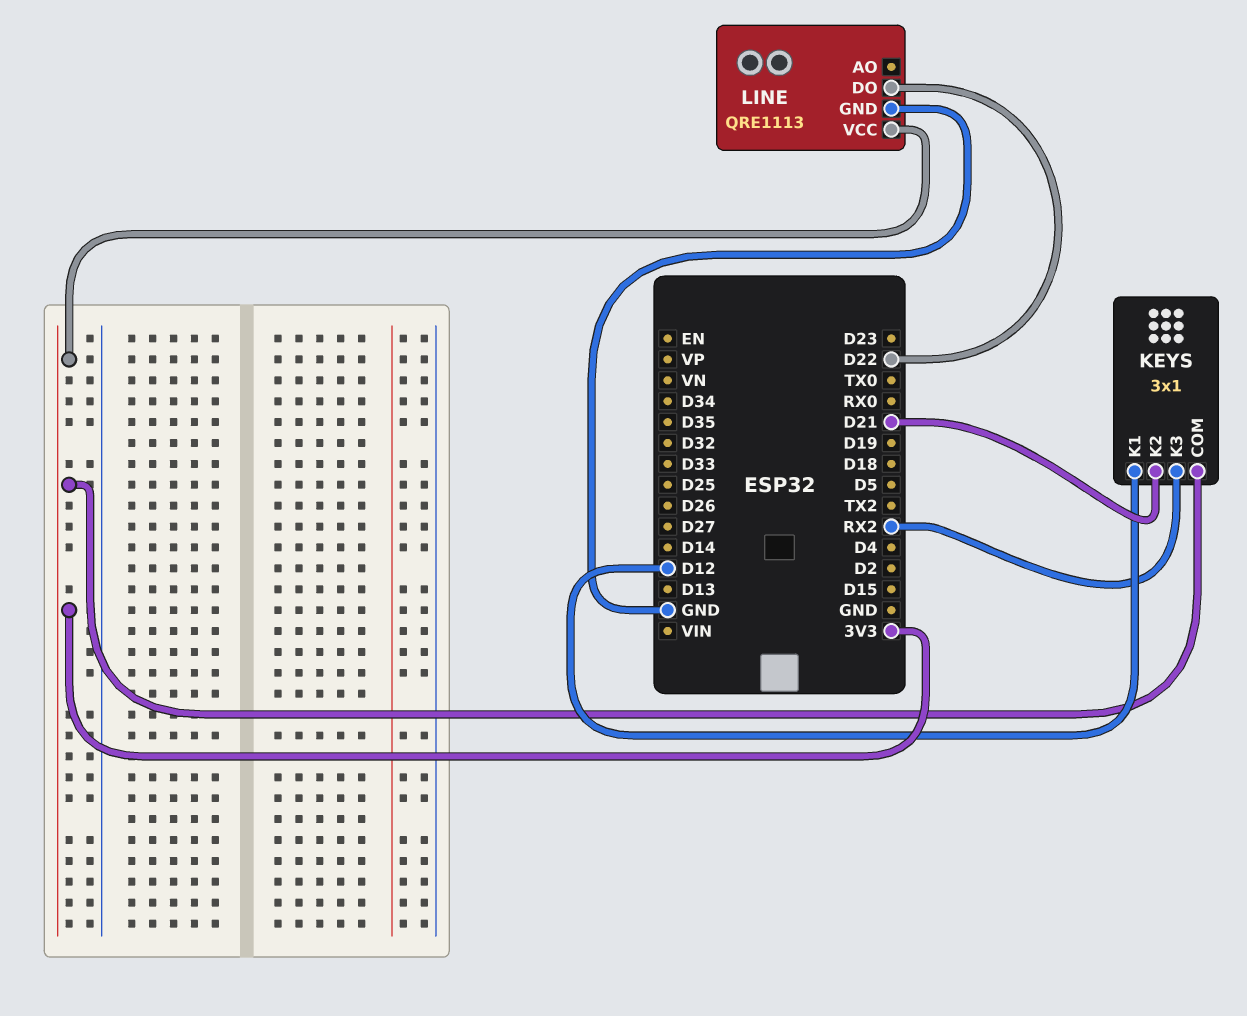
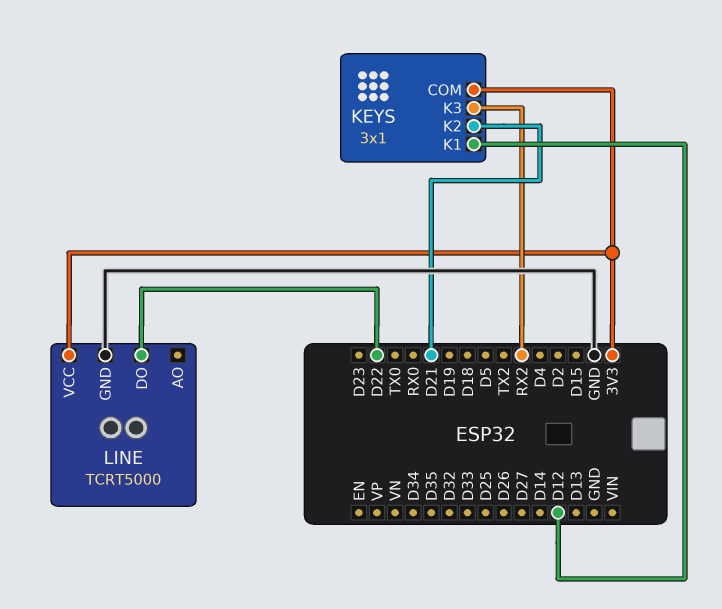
LINE: QRE1113 -> TCRT5000

